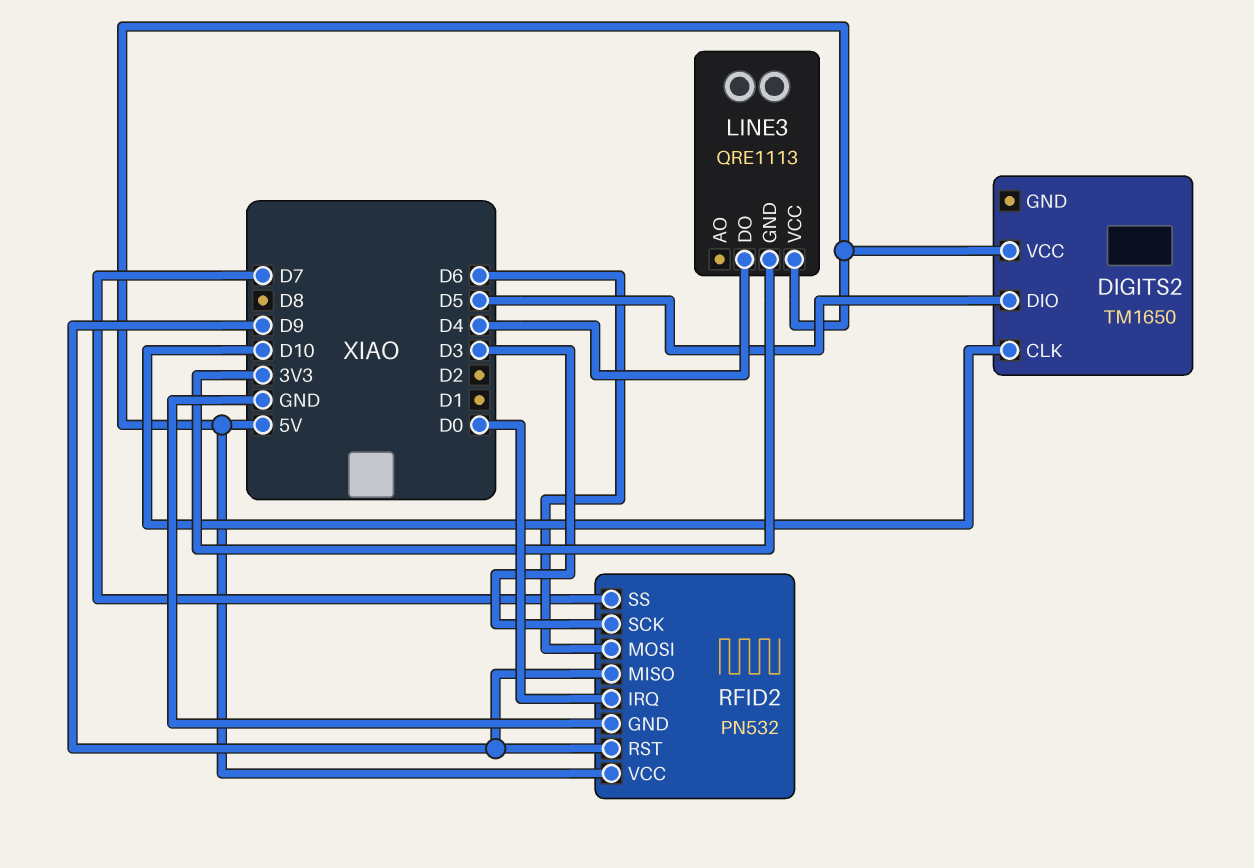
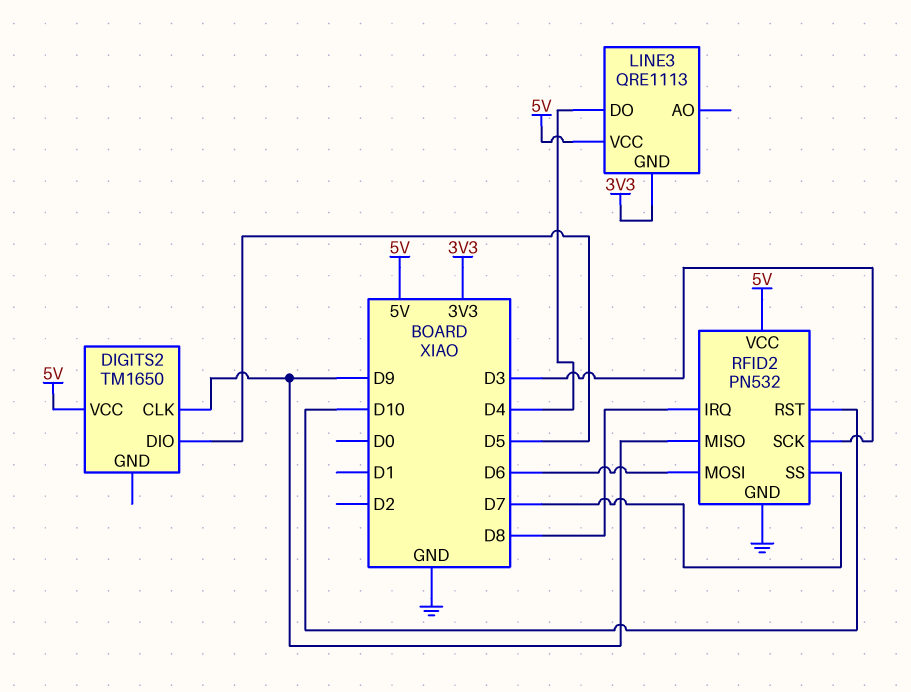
DIGITS2 pin CLK: D10 -> D9
RFID2 pin IRQ: D0 -> D8
RFID2 pin RST: D9 -> D10

